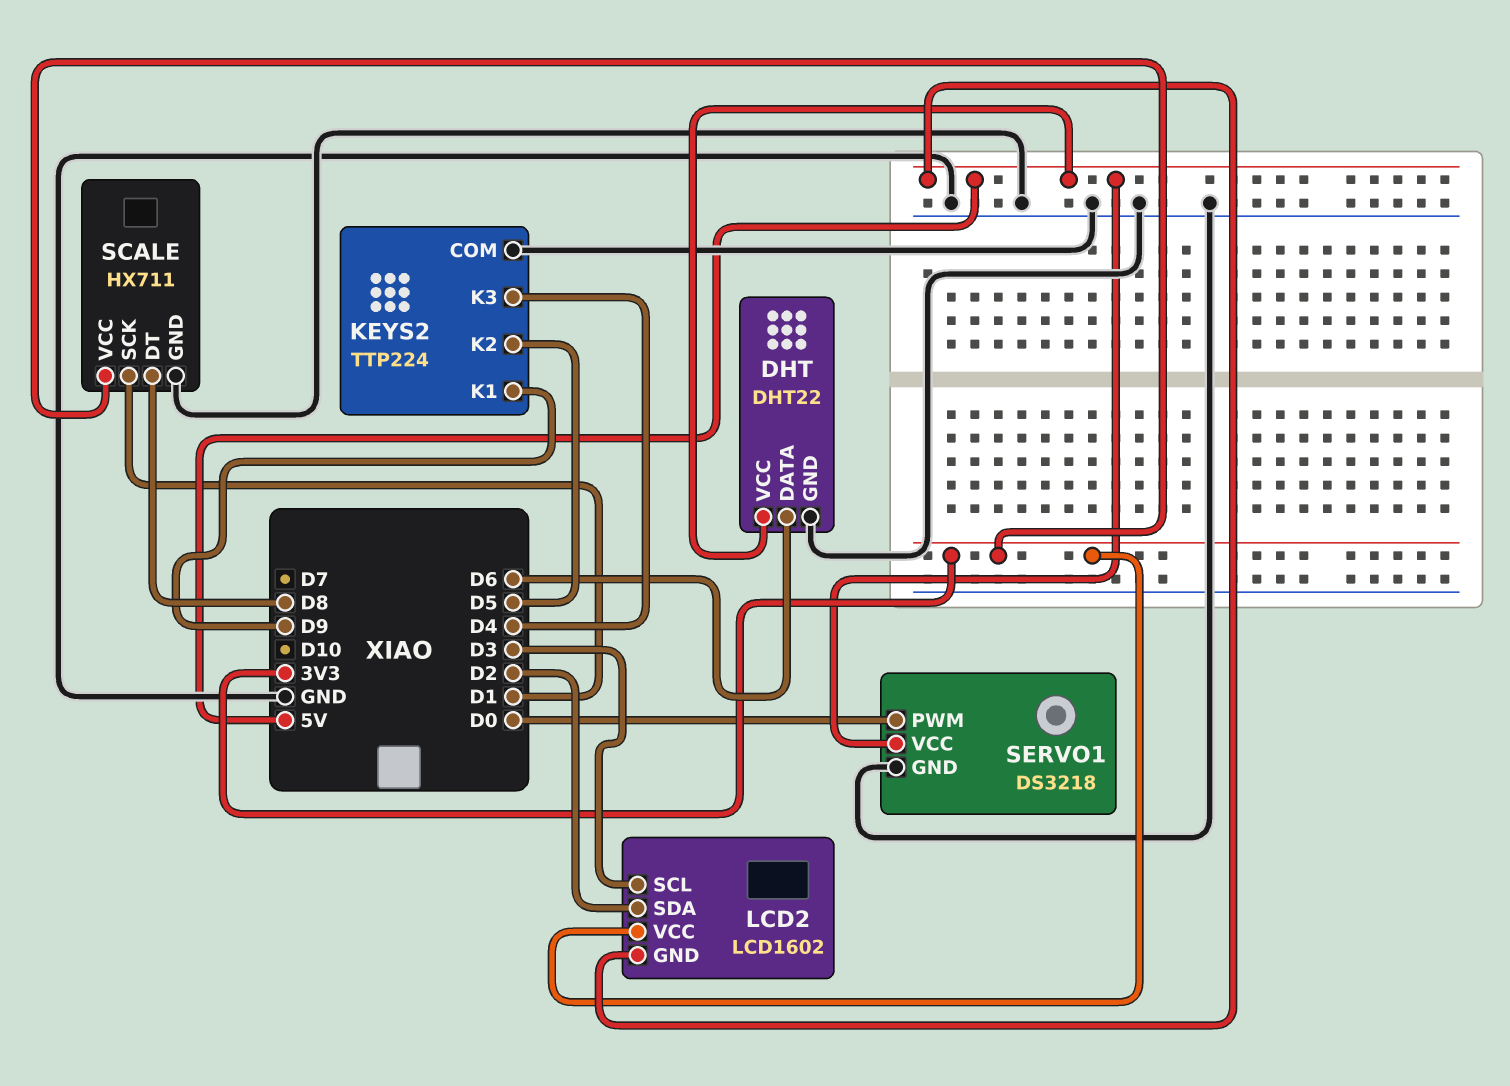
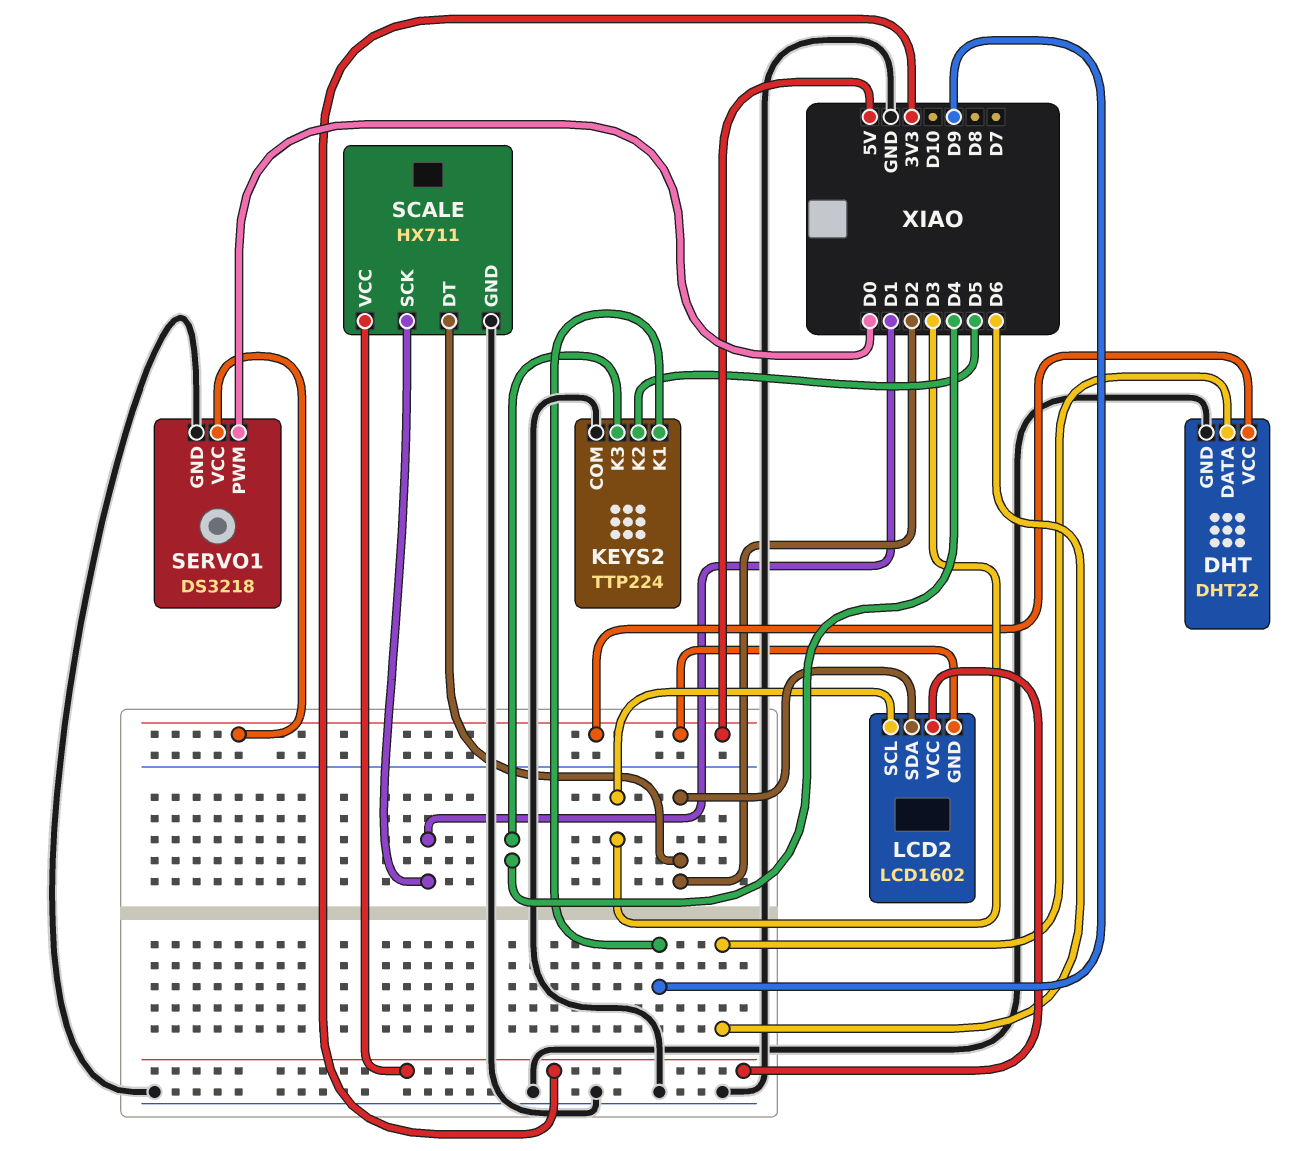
SCALE pin DT: D8 -> D2

